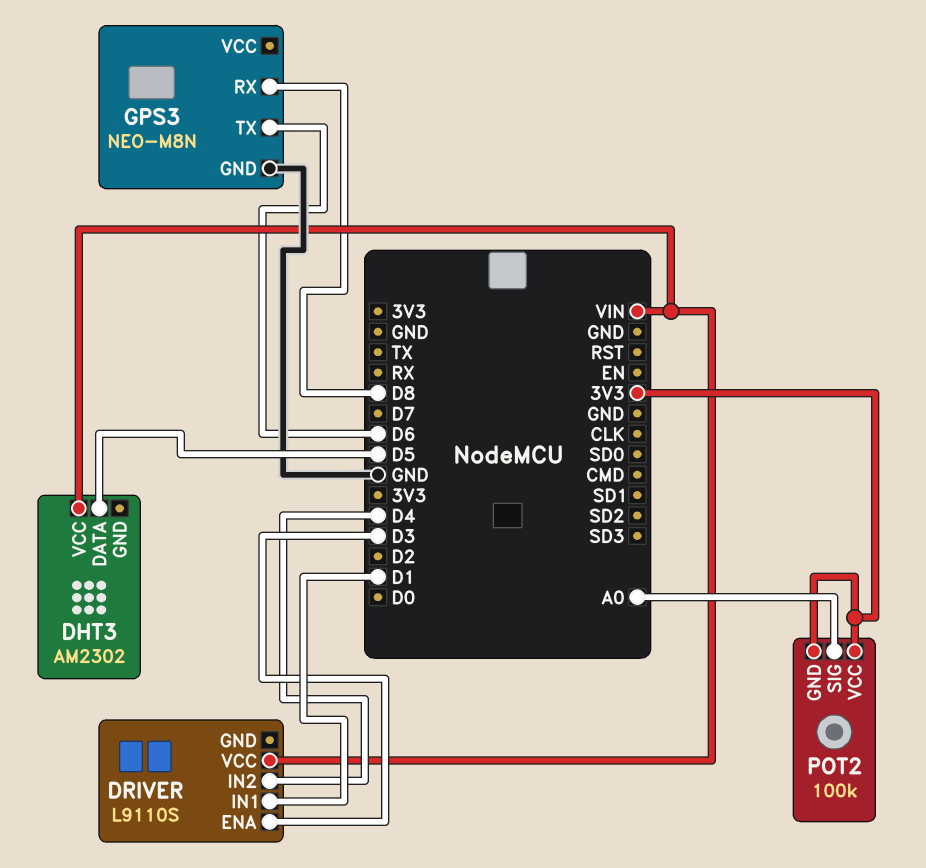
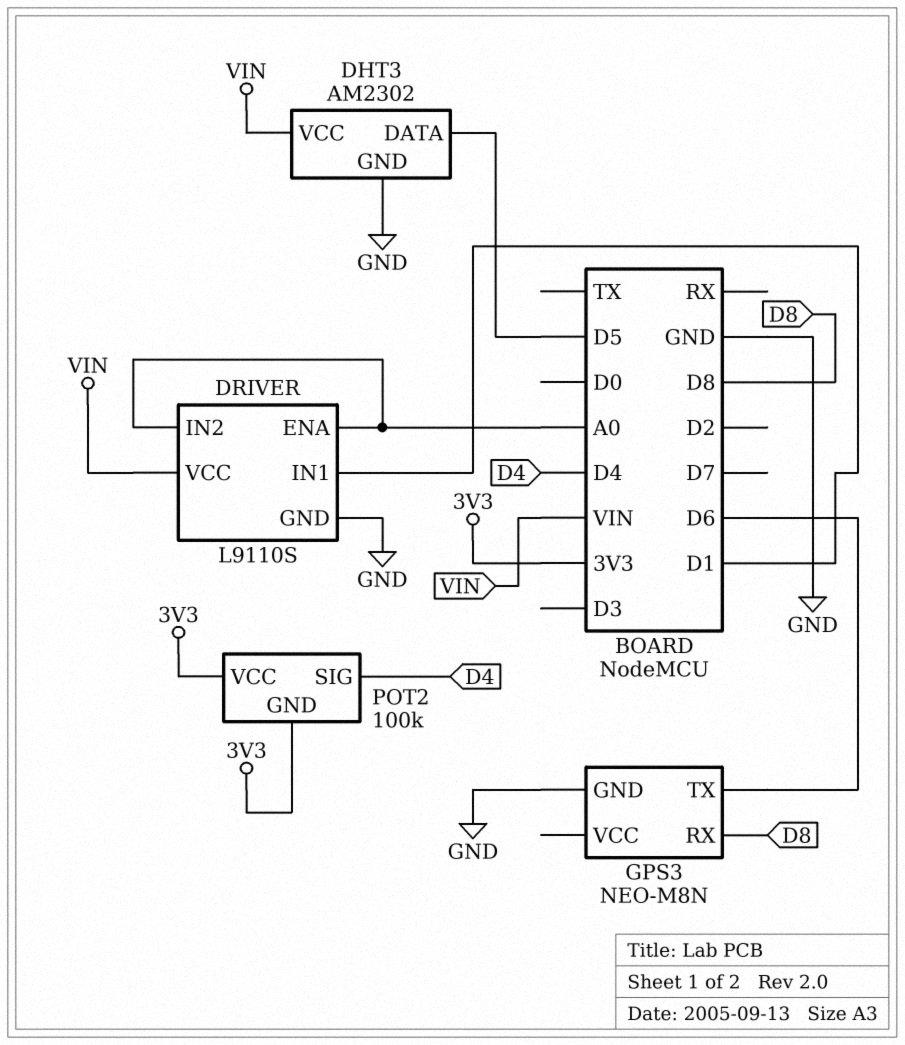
DHT3 pin GND: none -> GND
DRIVER pin ENA: D3 -> A0
DRIVER pin GND: none -> GND
DRIVER pin IN2: D4 -> A0
POT2 pin SIG: A0 -> D4

